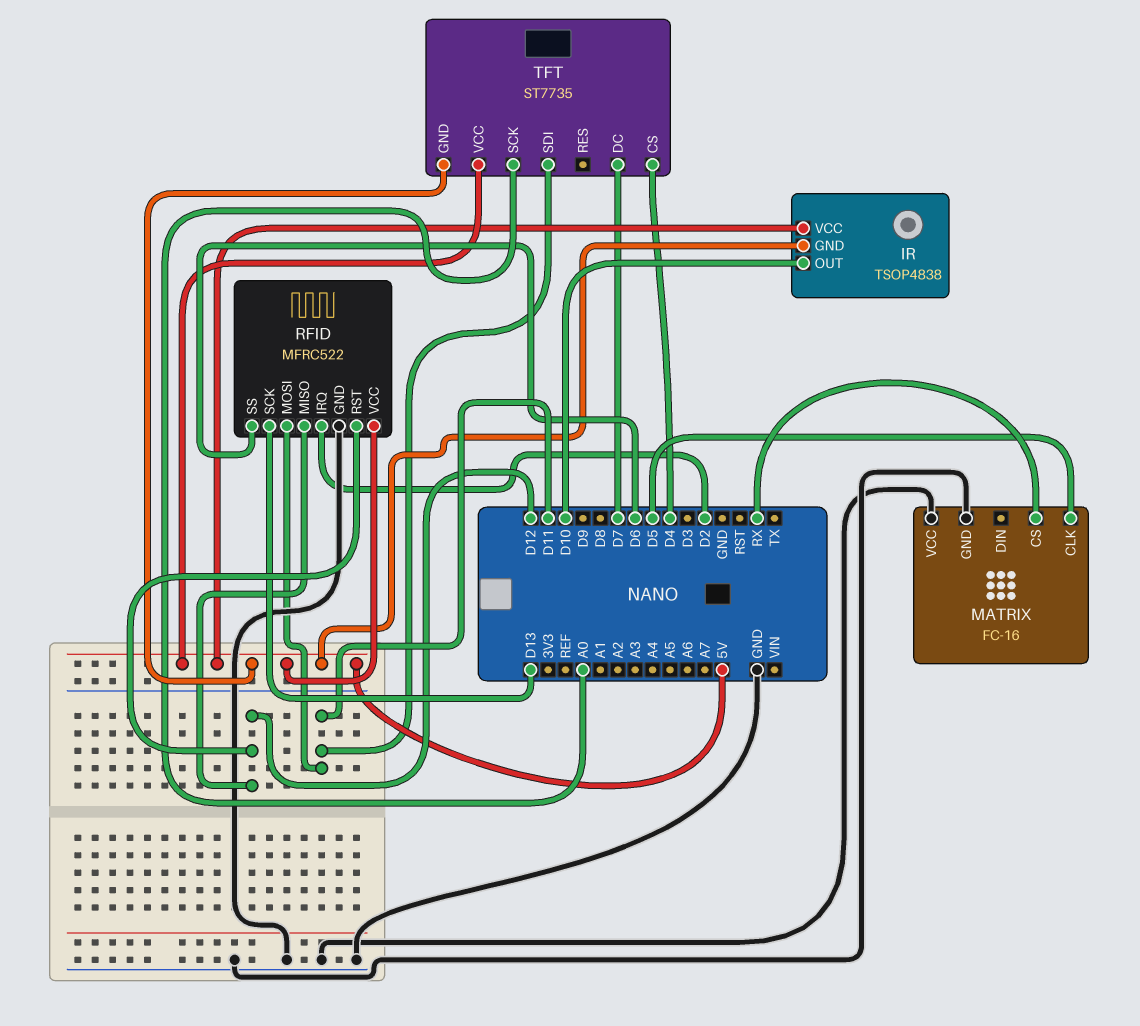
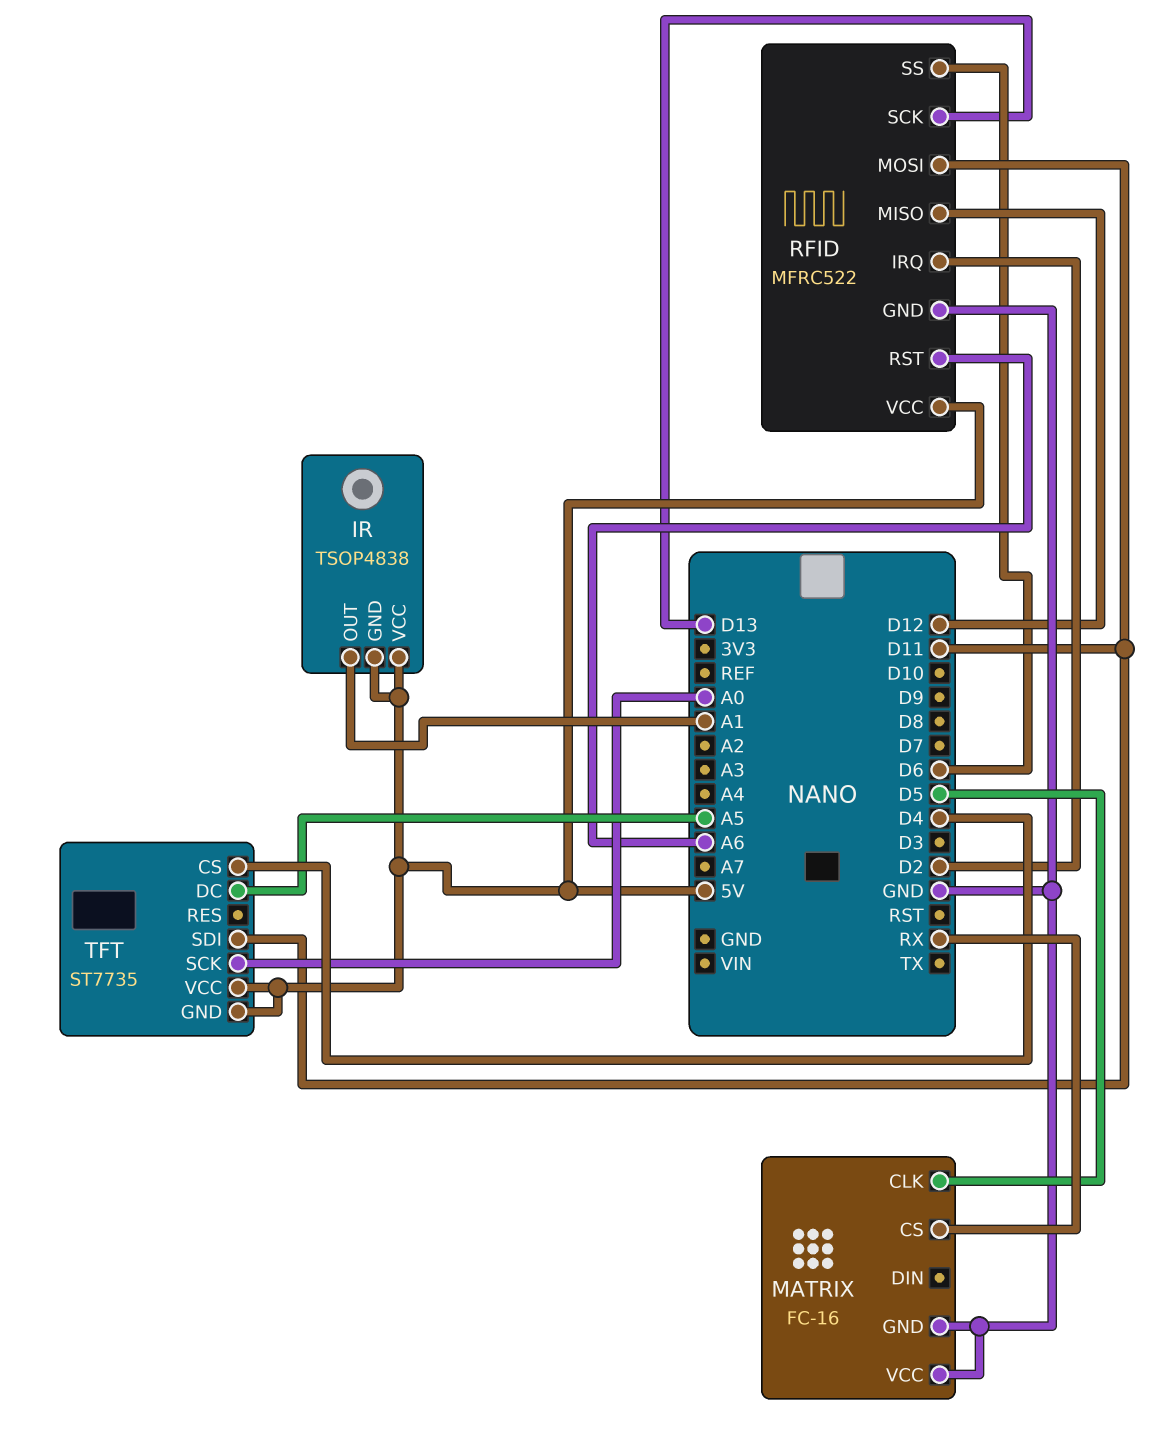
IR pin OUT: D10 -> A1
RFID pin RST: D12 -> A6
TFT pin DC: D7 -> A5

